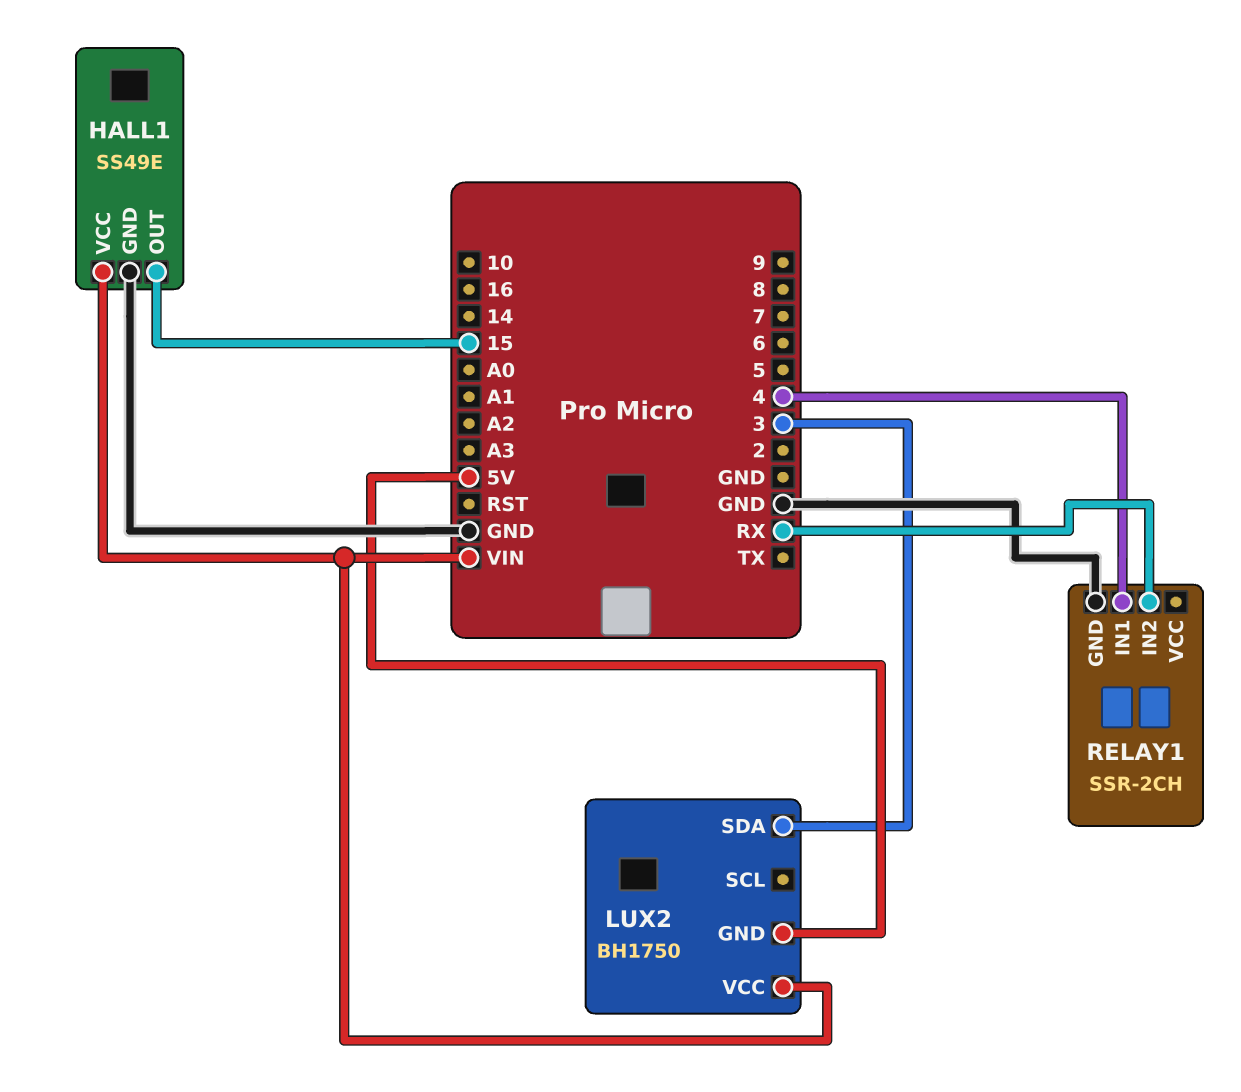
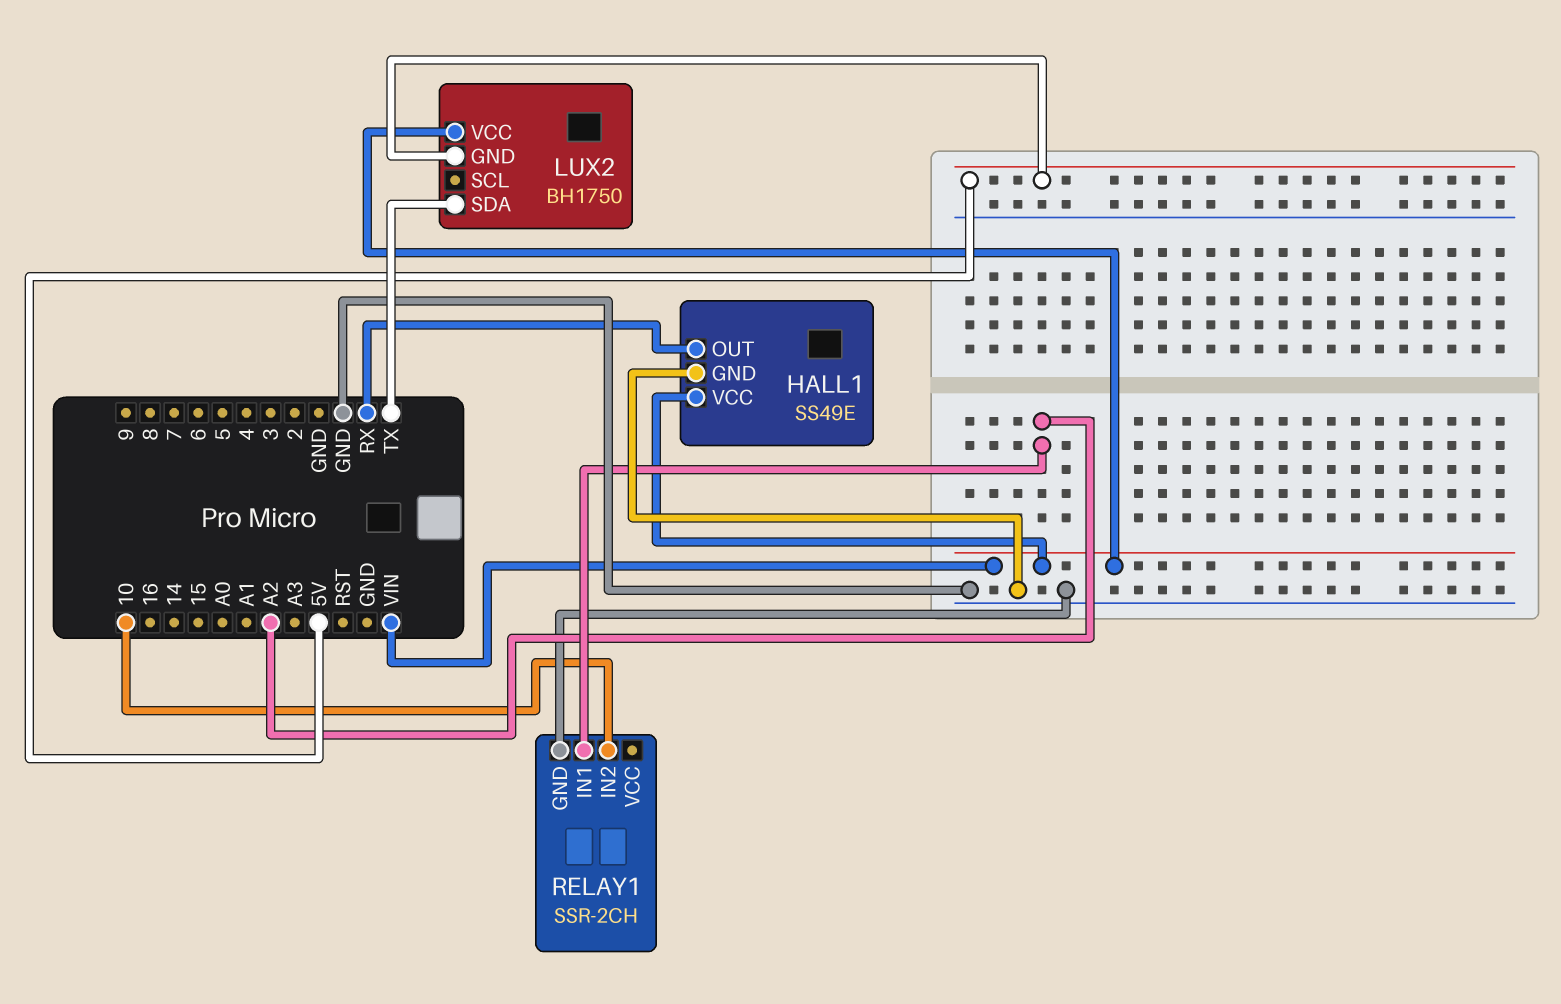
HALL1 pin OUT: 15 -> RX
LUX2 pin SDA: 3 -> TX
RELAY1 pin IN1: 4 -> A2
RELAY1 pin IN2: RX -> 10

